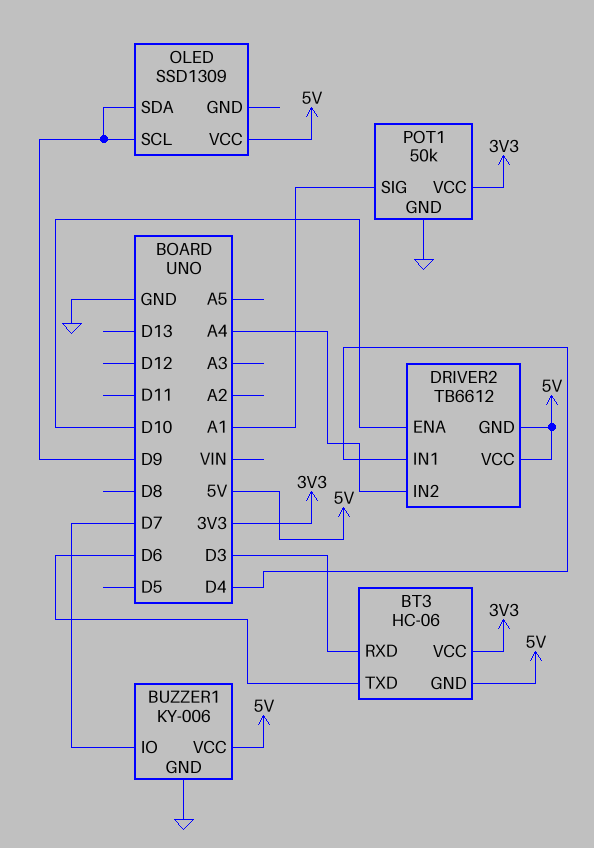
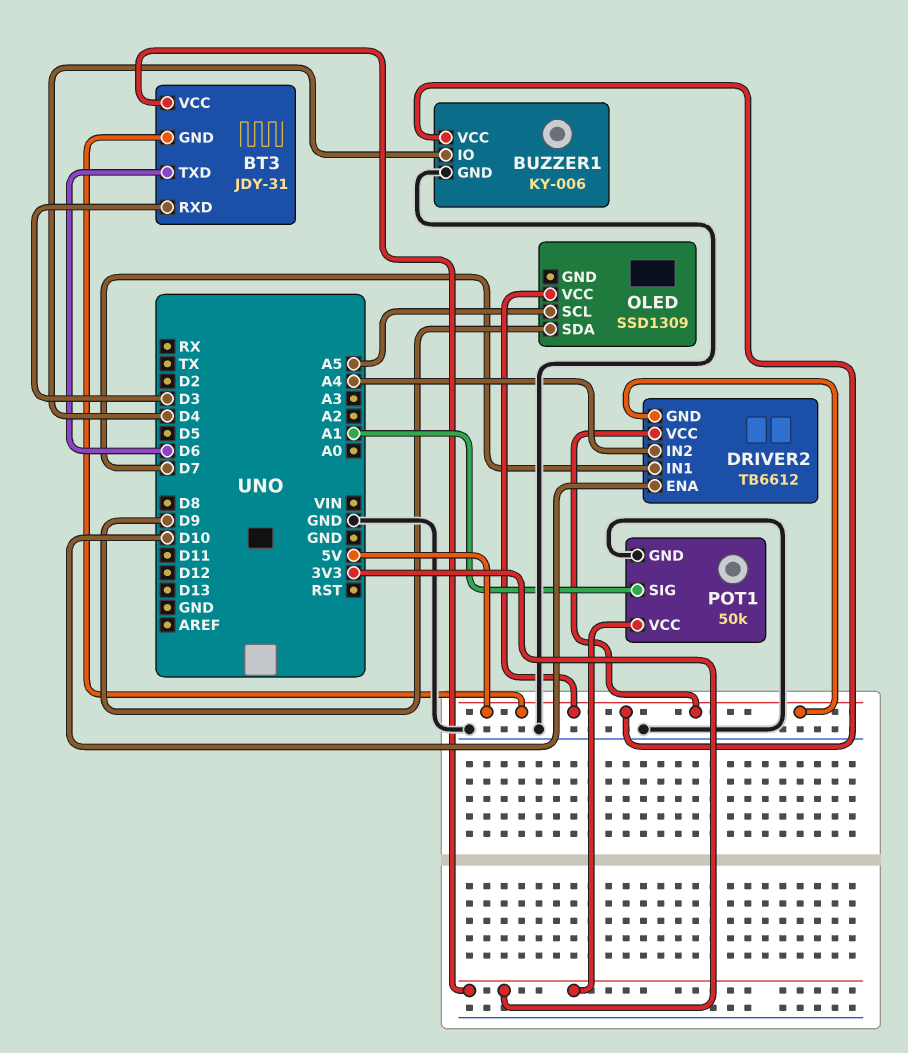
BT3: HC-06 -> JDY-31
BUZZER1 pin IO: D7 -> D4
DRIVER2 pin IN1: D4 -> D7
OLED pin SCL: D9 -> A5

